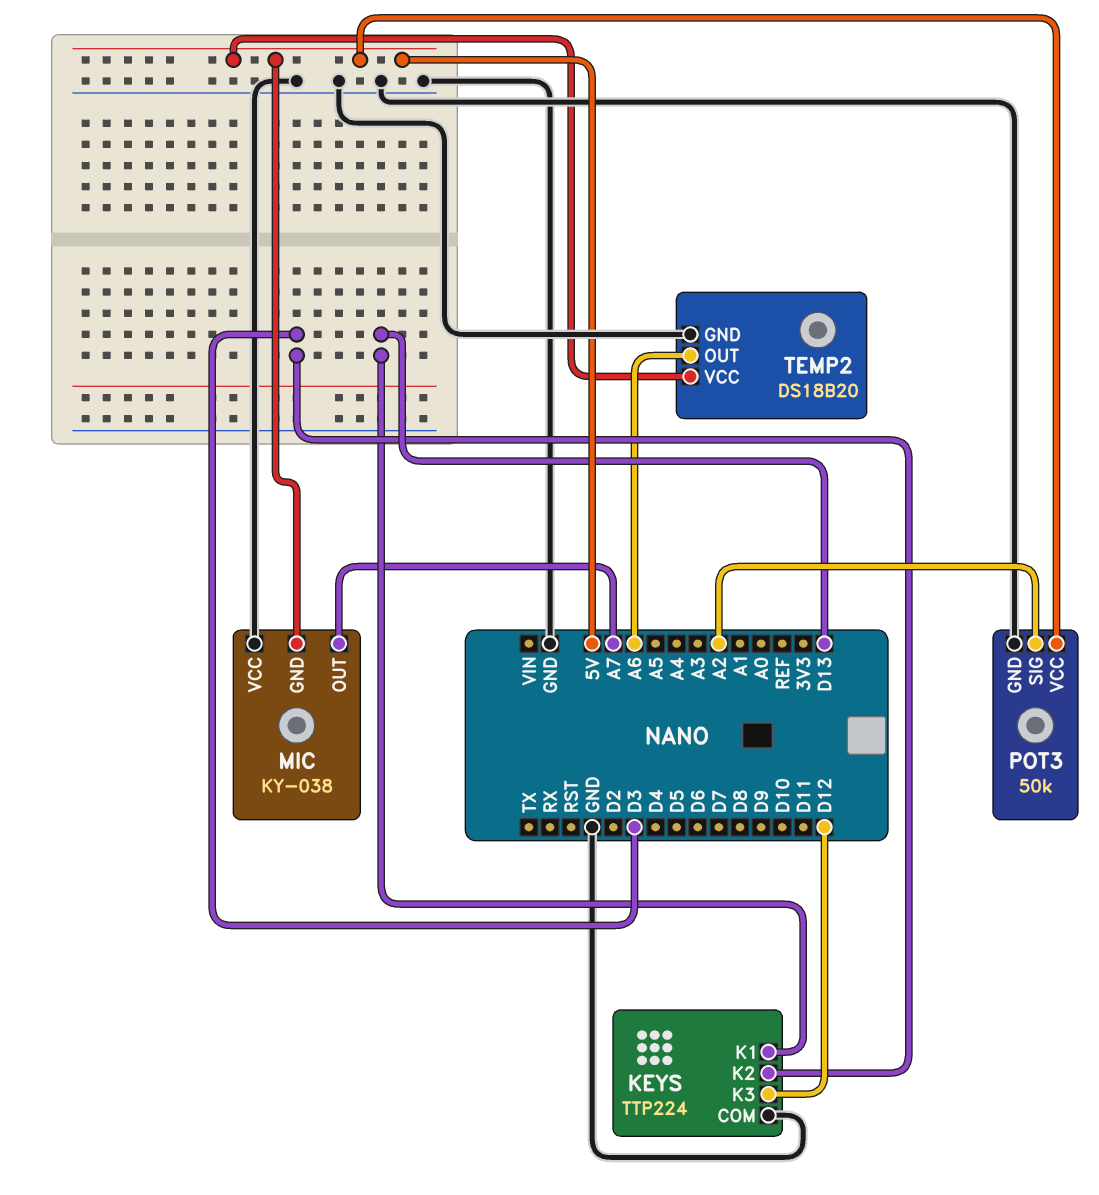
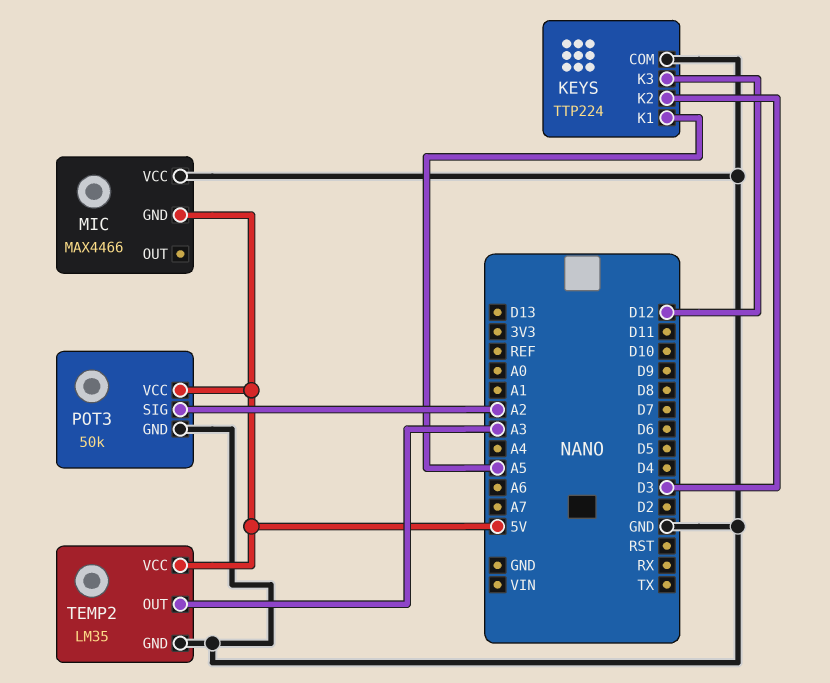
KEYS pin K1: D13 -> A5
MIC: KY-038 -> MAX4466
MIC pin OUT: A7 -> none
TEMP2: DS18B20 -> LM35
TEMP2 pin OUT: A6 -> A3

